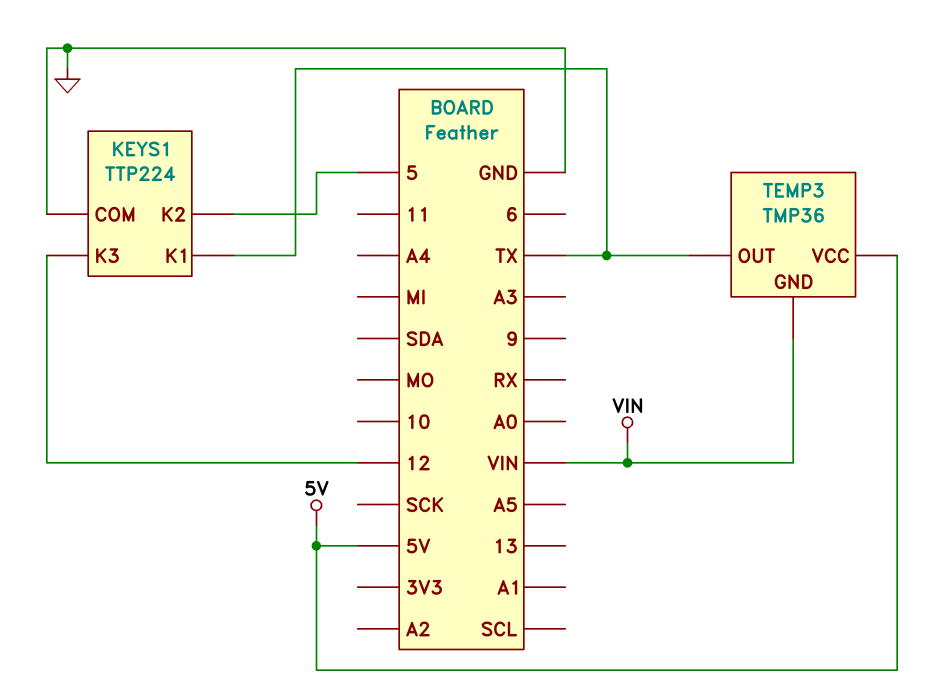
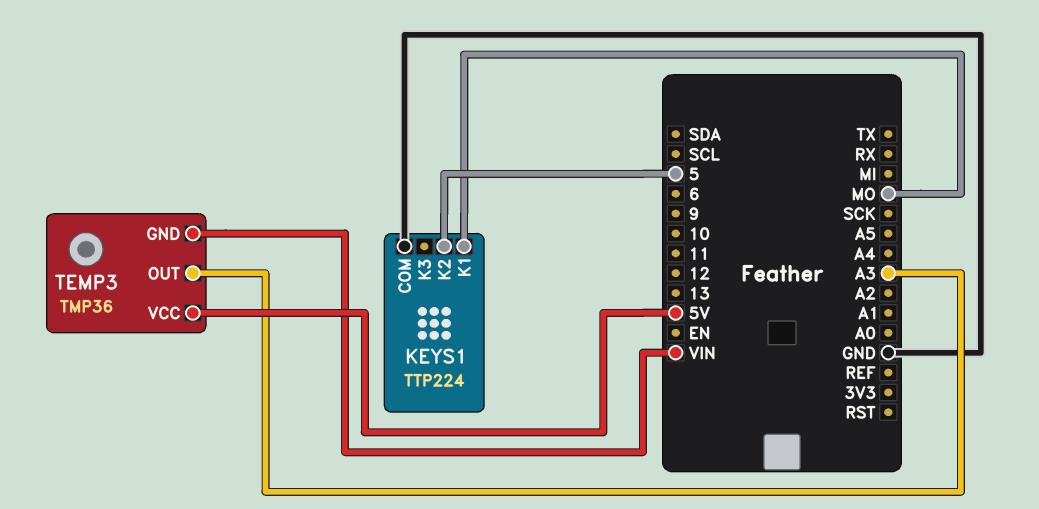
KEYS1 pin K1: TX -> MO
KEYS1 pin K3: 12 -> none
TEMP3 pin OUT: TX -> A3

